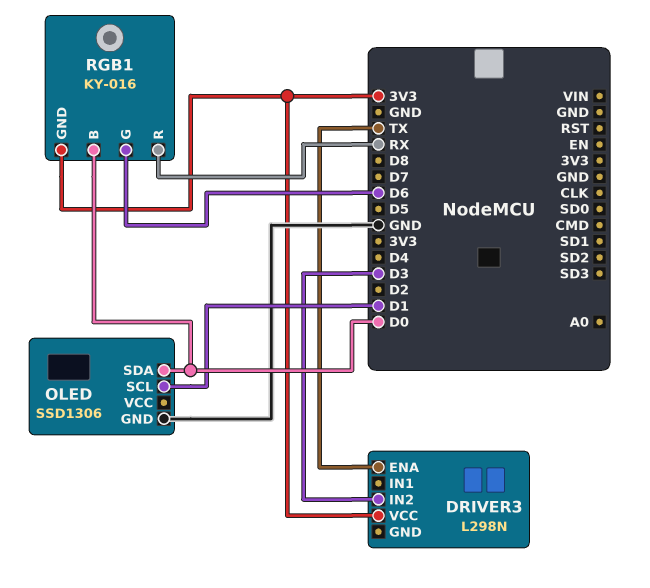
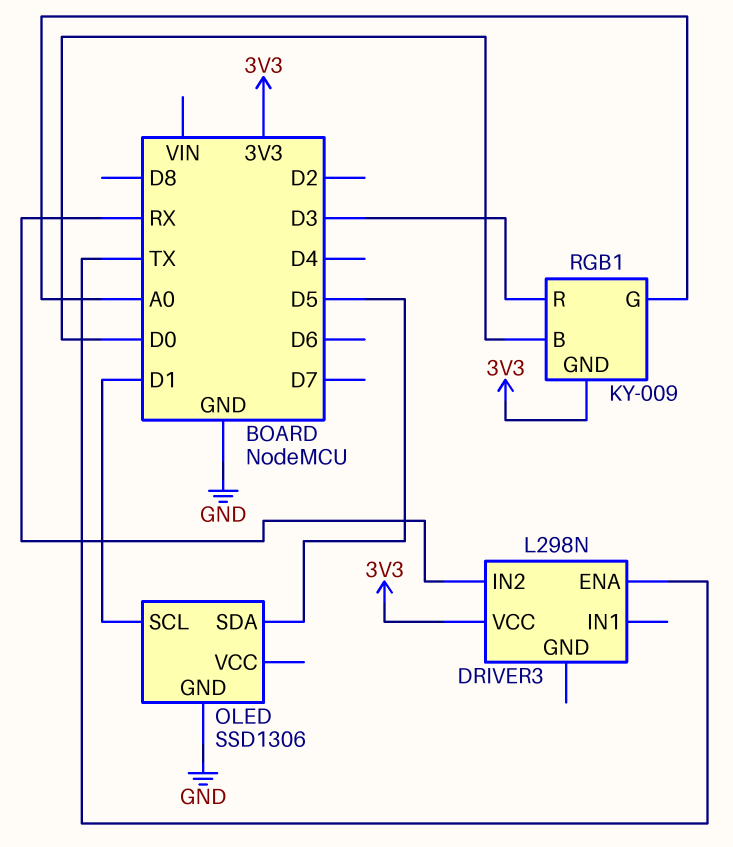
DRIVER3 pin IN2: D3 -> RX
OLED pin SDA: D0 -> D5
RGB1: KY-016 -> KY-009
RGB1 pin G: D6 -> A0
RGB1 pin R: RX -> D3

